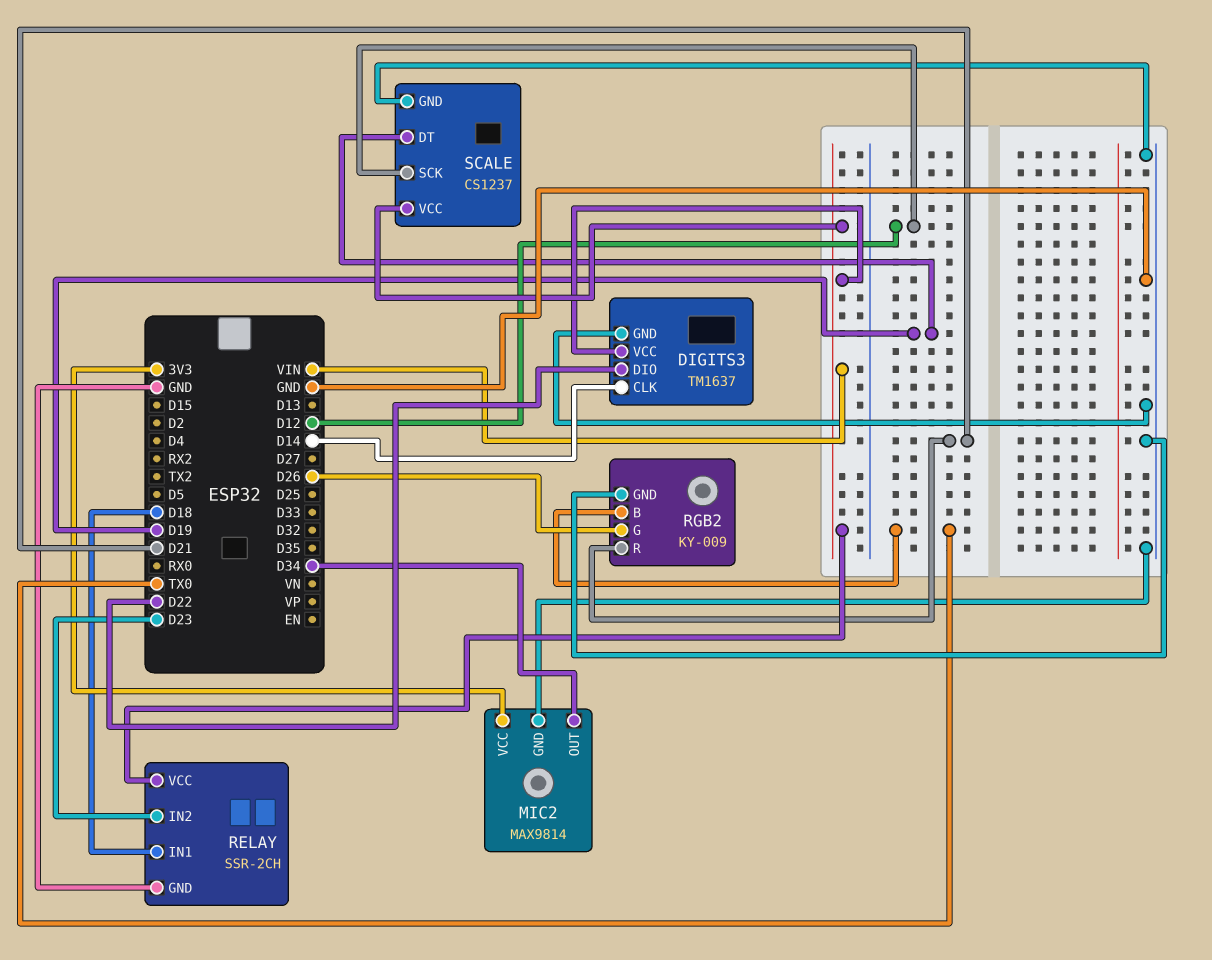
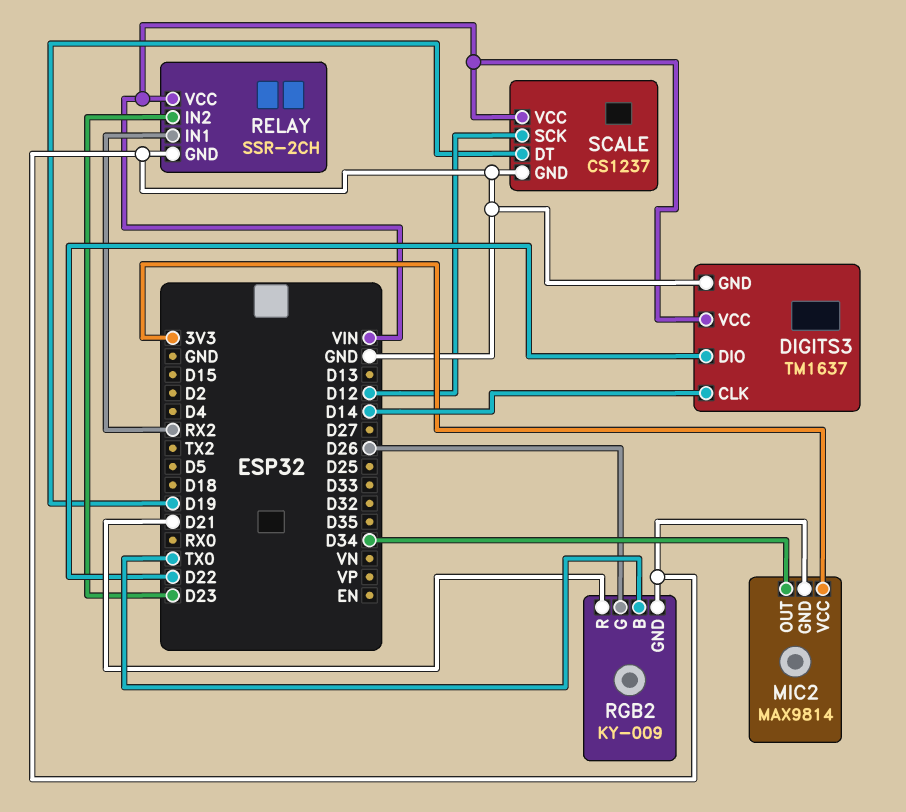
RELAY pin IN1: D18 -> RX2

